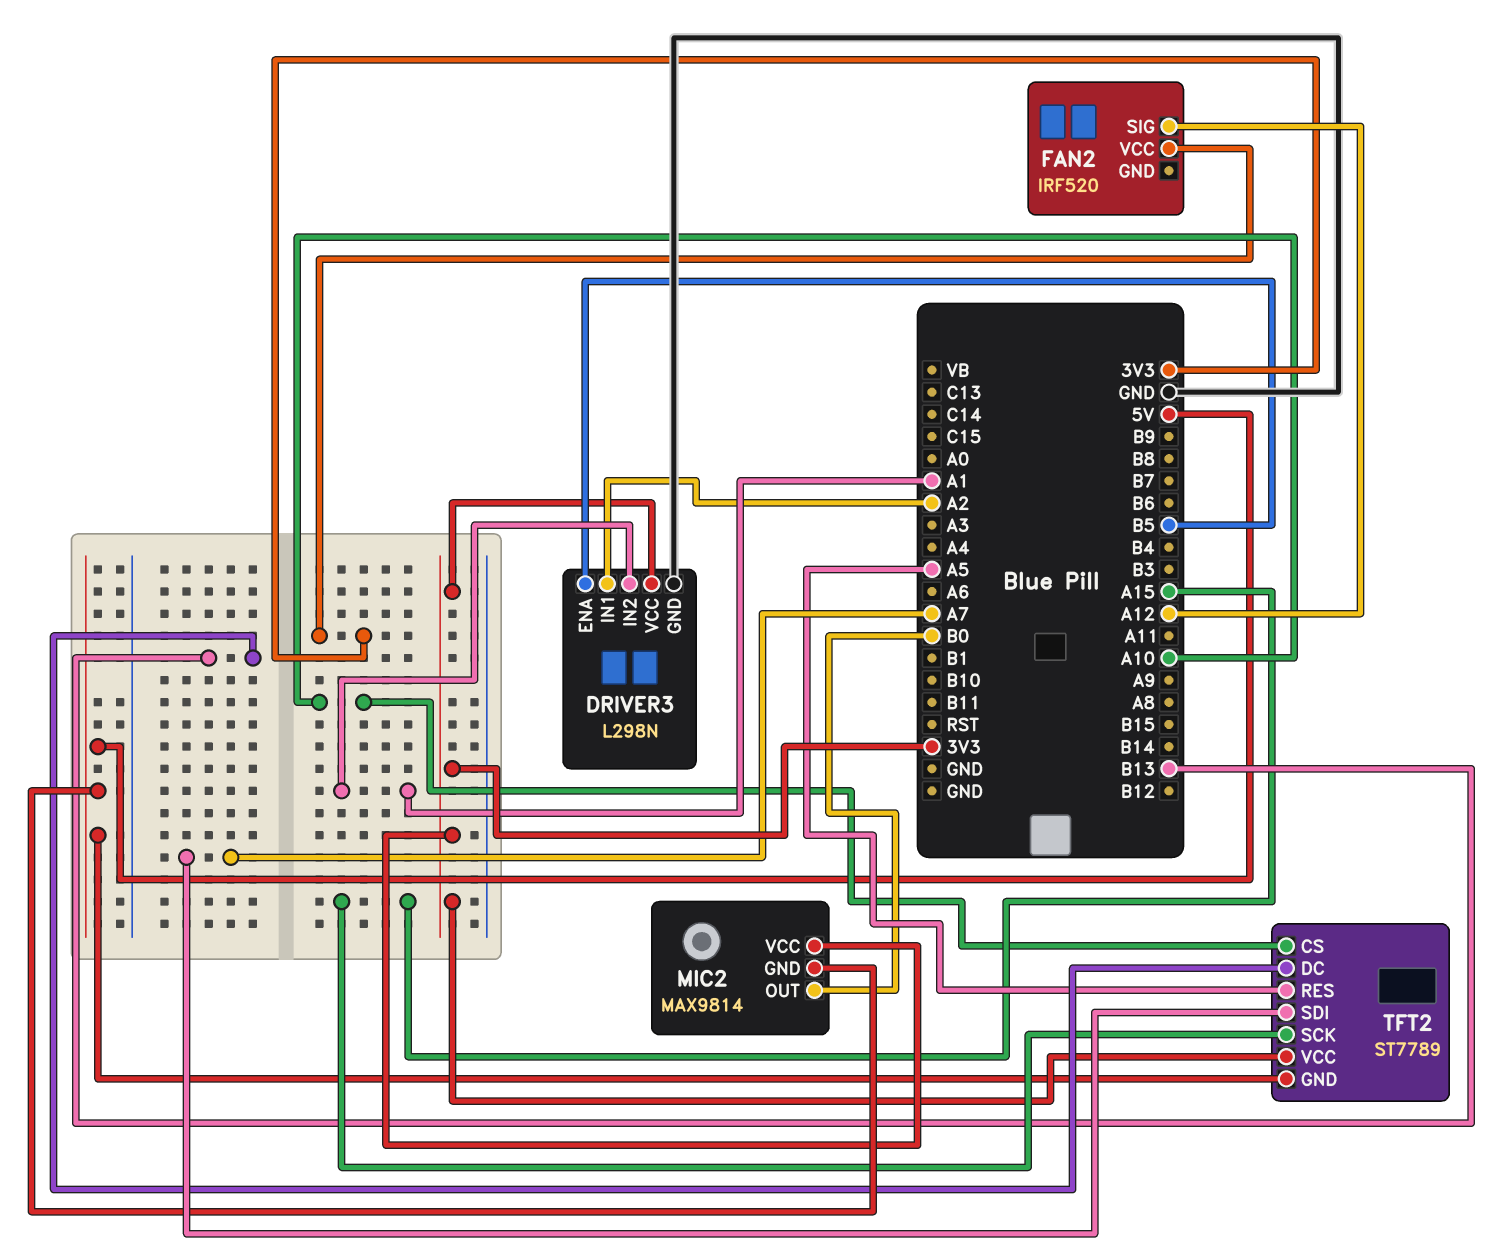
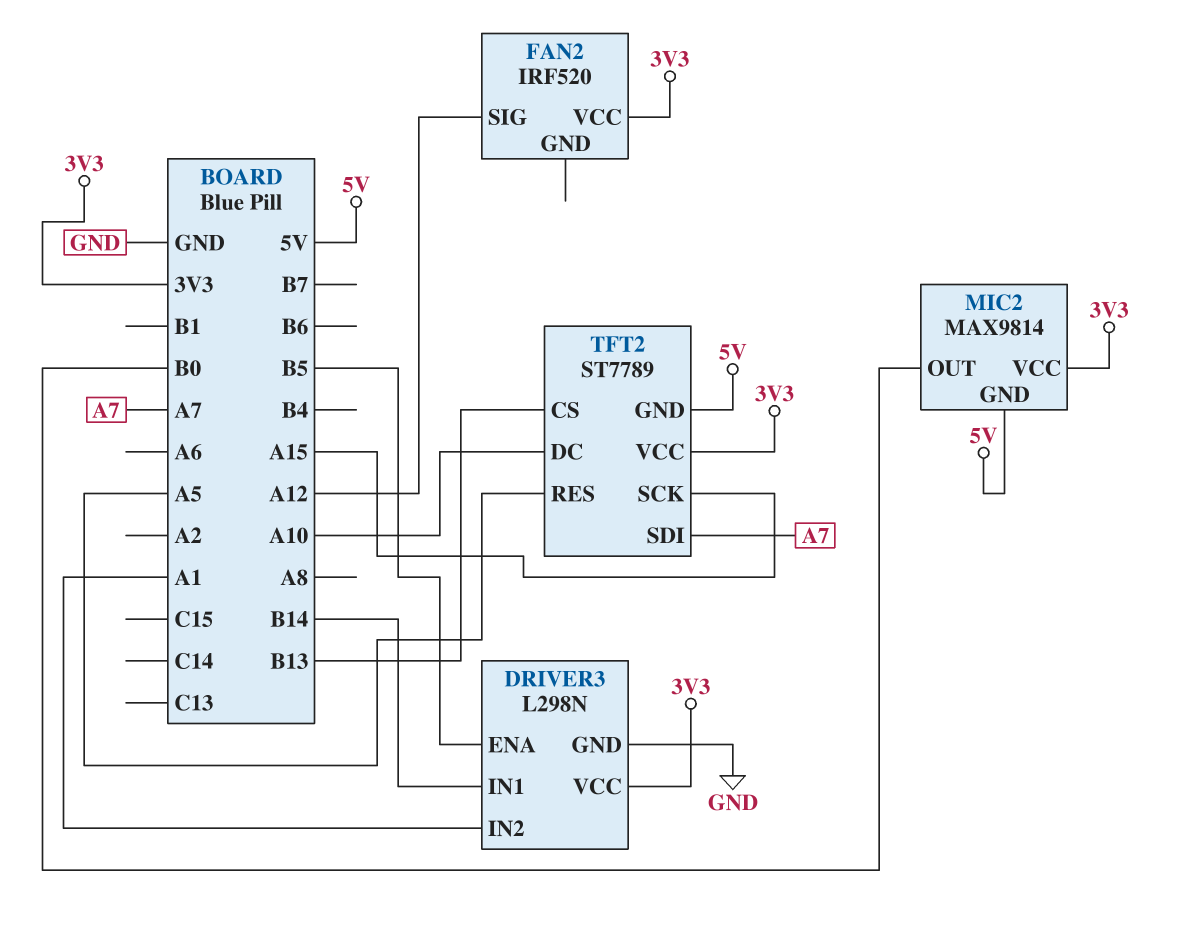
DRIVER3 pin IN1: A2 -> B14
TFT2 pin CS: A10 -> B13
TFT2 pin DC: B13 -> A10

